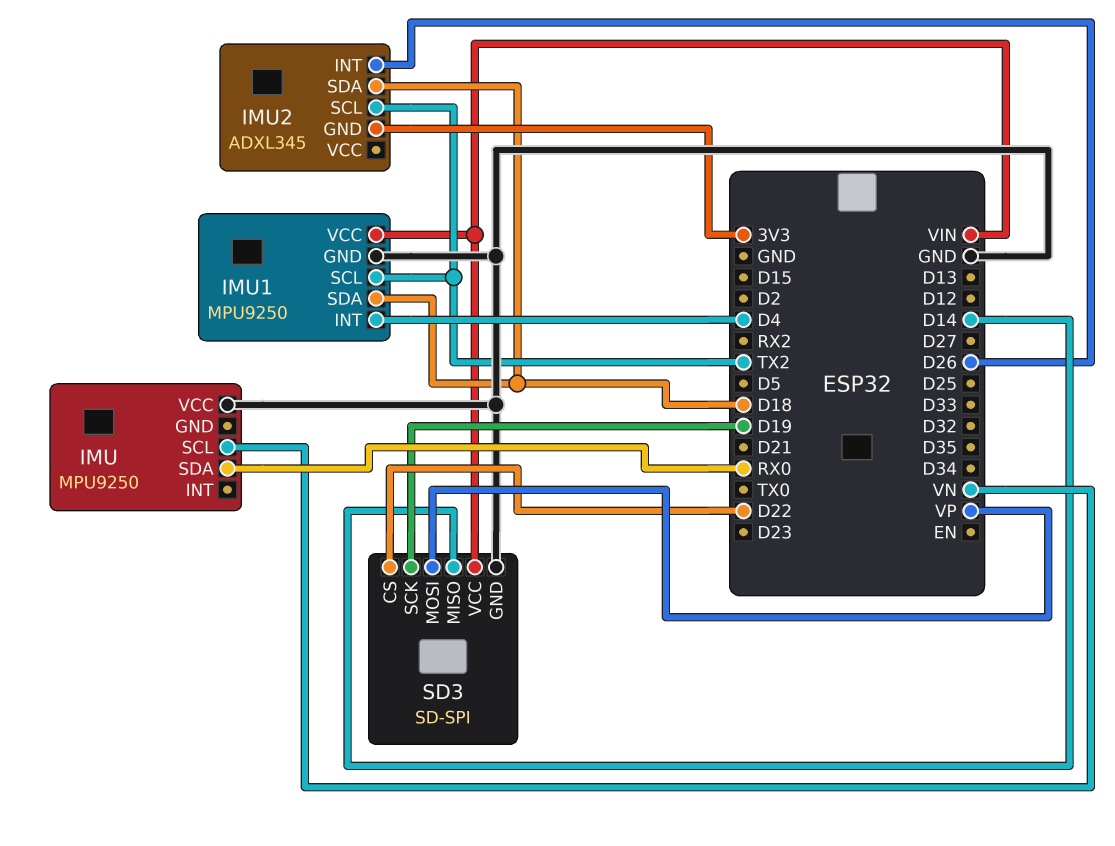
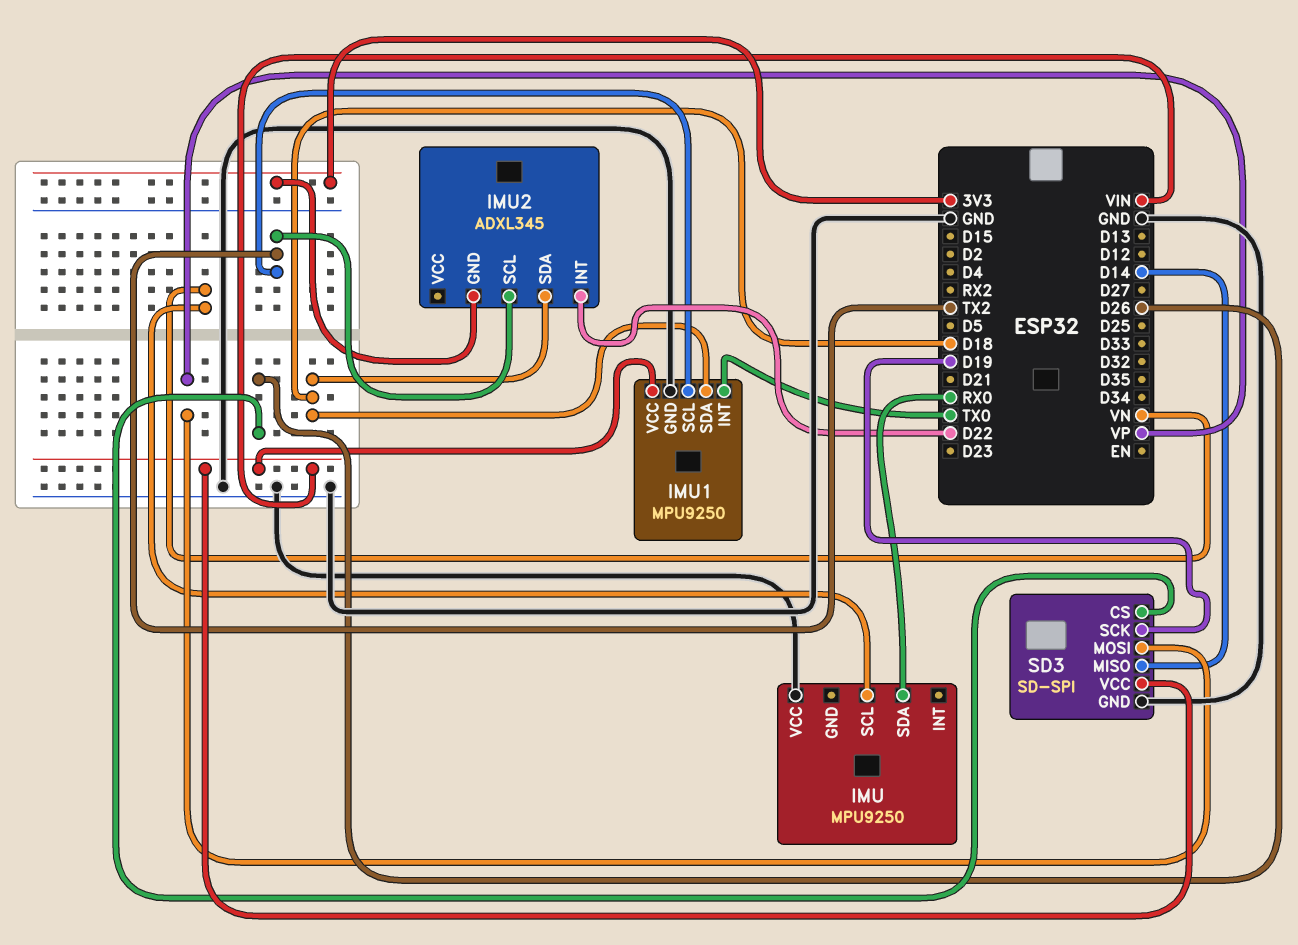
IMU1 pin INT: D4 -> TX0
IMU2 pin INT: D26 -> D22
SD3 pin CS: D22 -> D26

